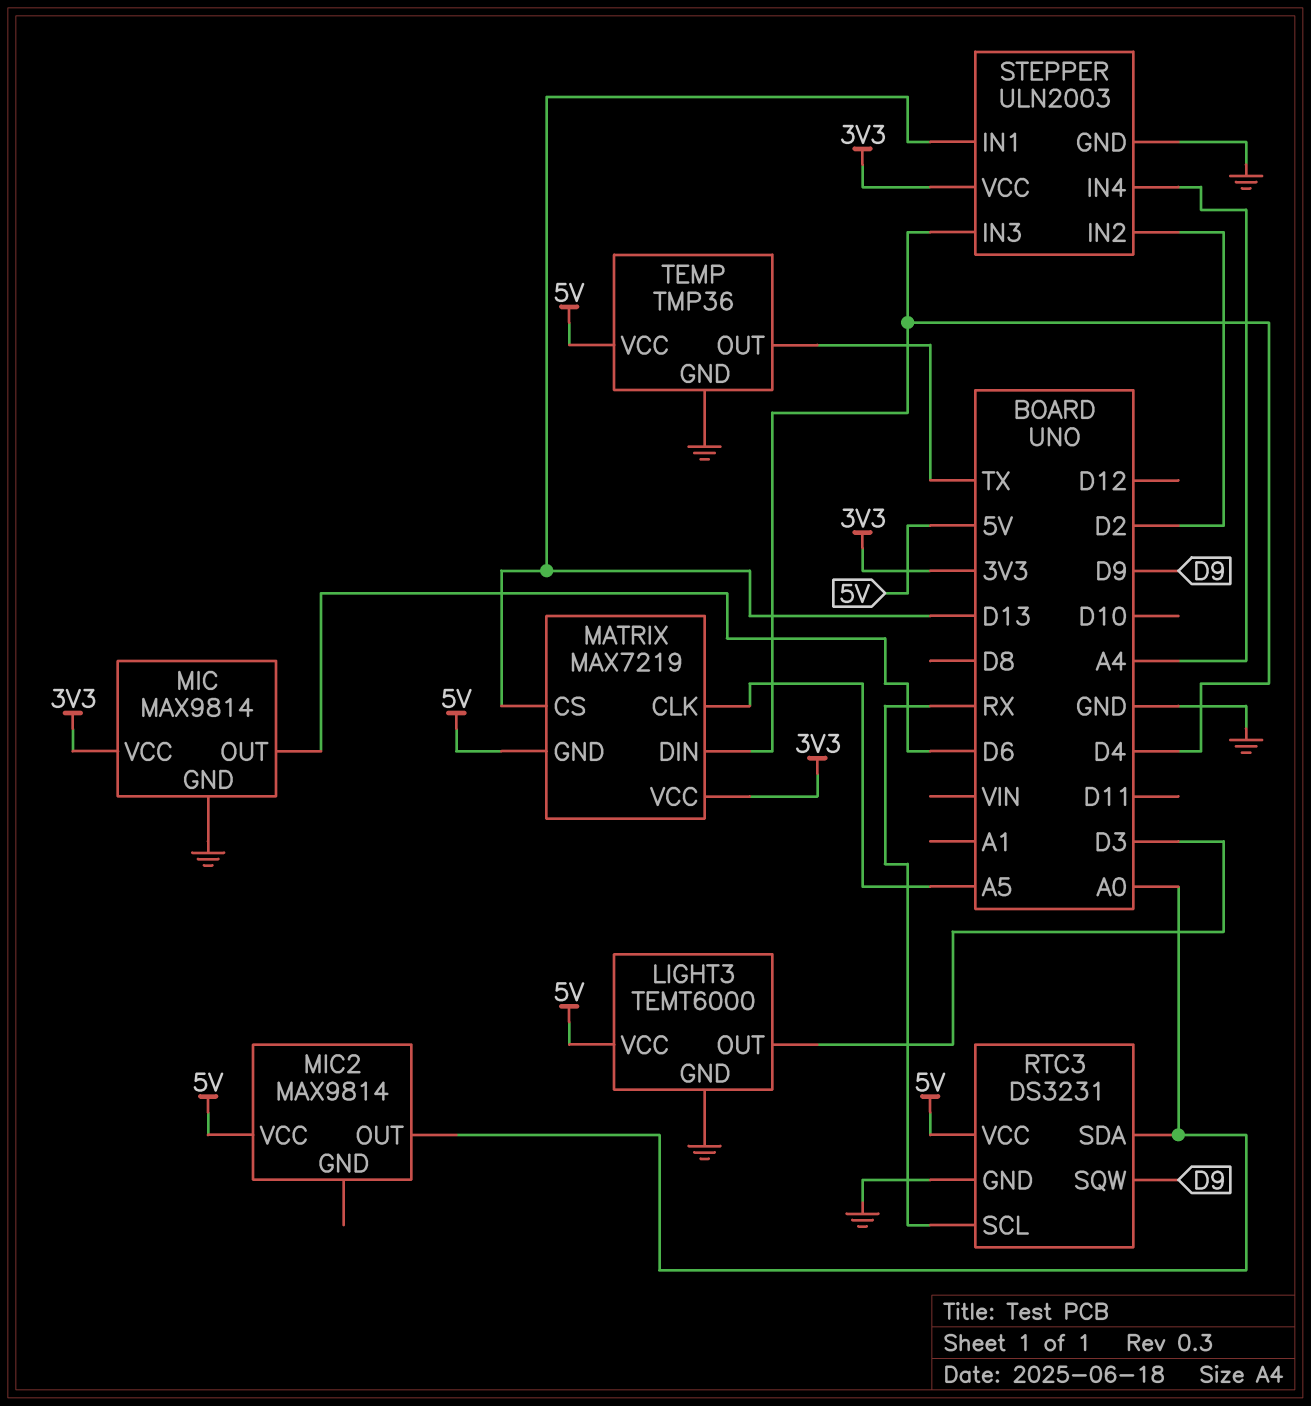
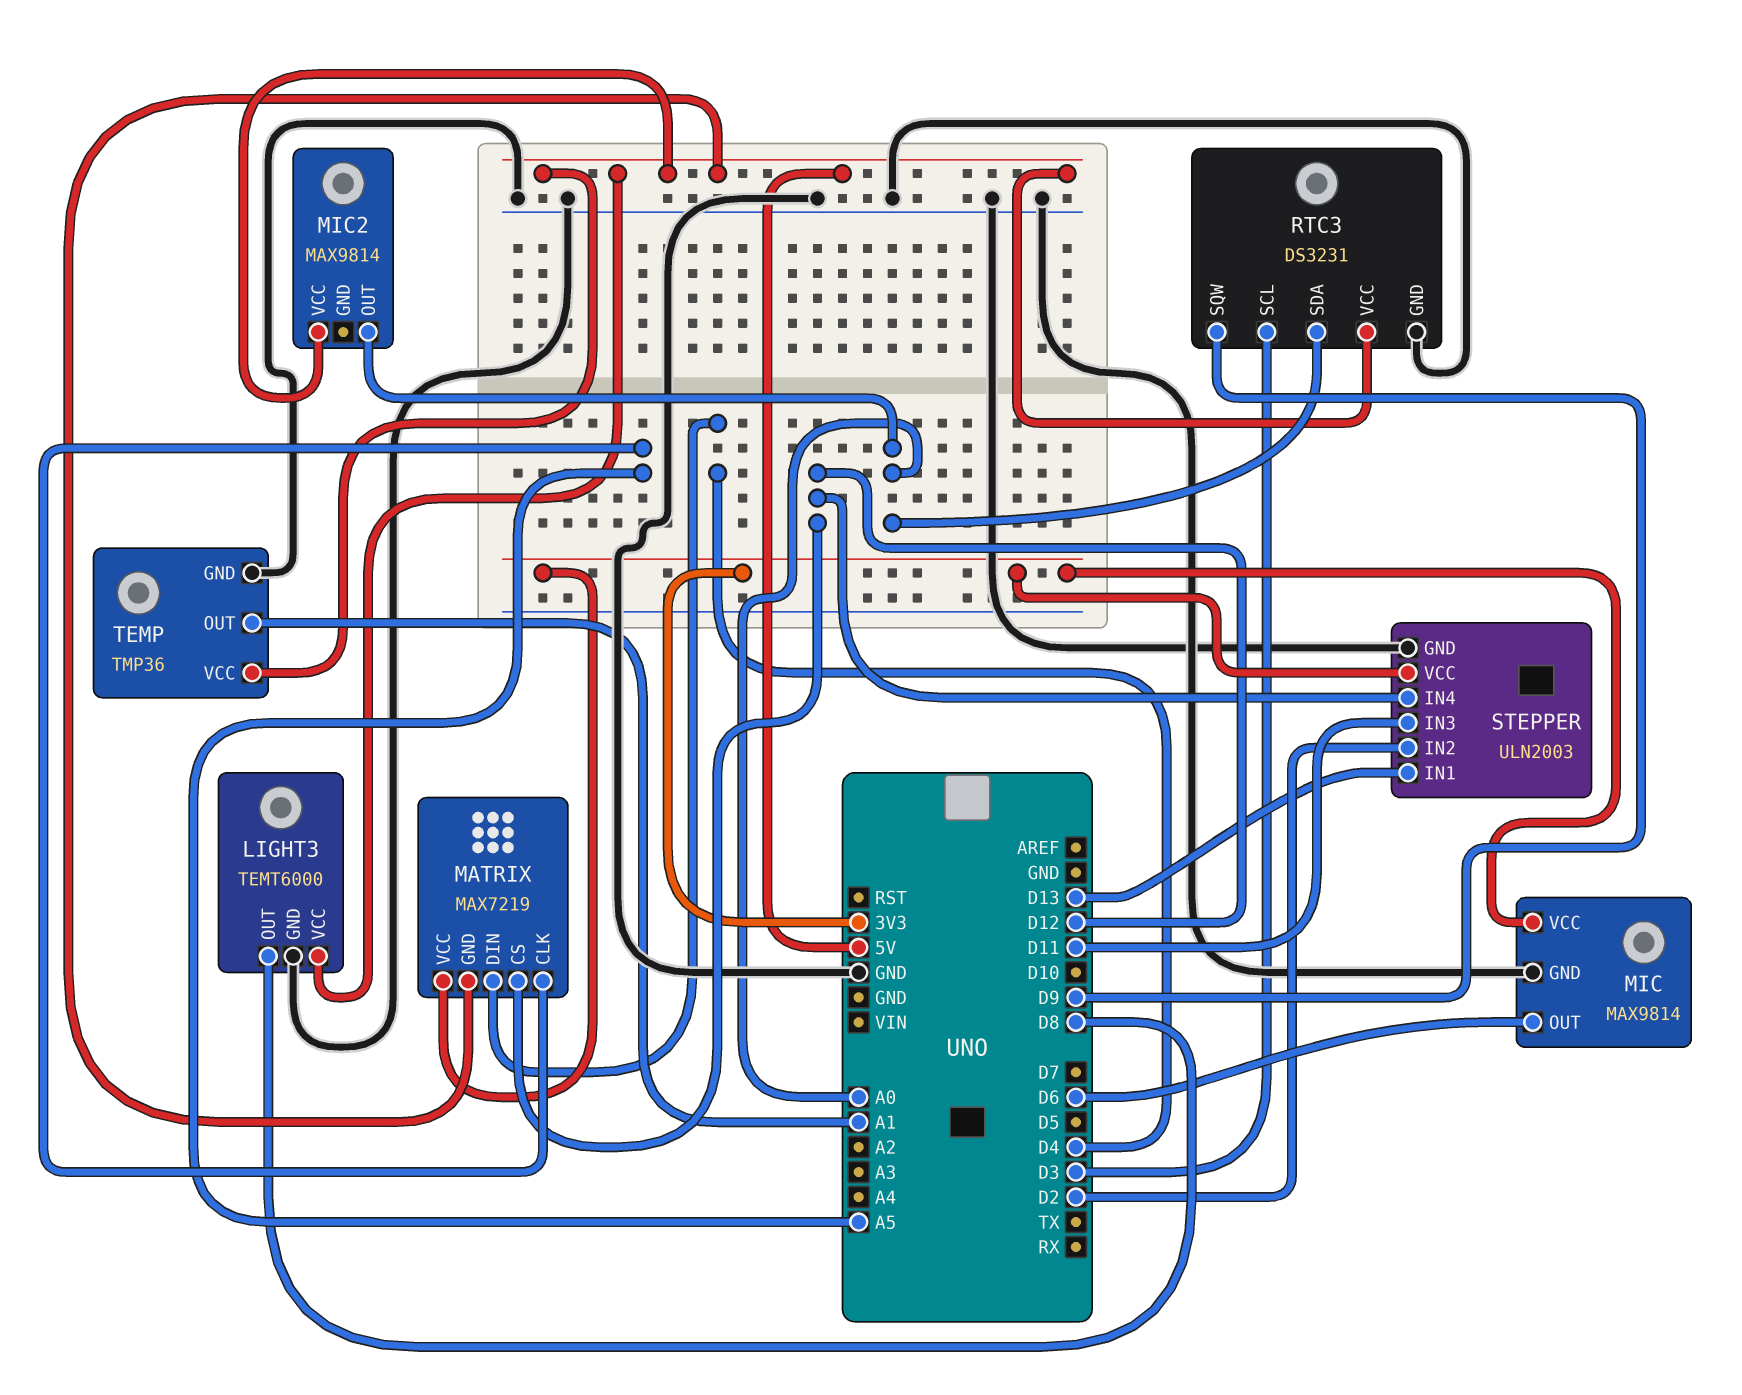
LIGHT3 pin OUT: D3 -> D8
MATRIX pin CS: D13 -> D12
RTC3 pin SCL: RX -> D3
STEPPER pin IN3: D4 -> D11
STEPPER pin IN4: A4 -> D12
TEMP pin OUT: TX -> A1

